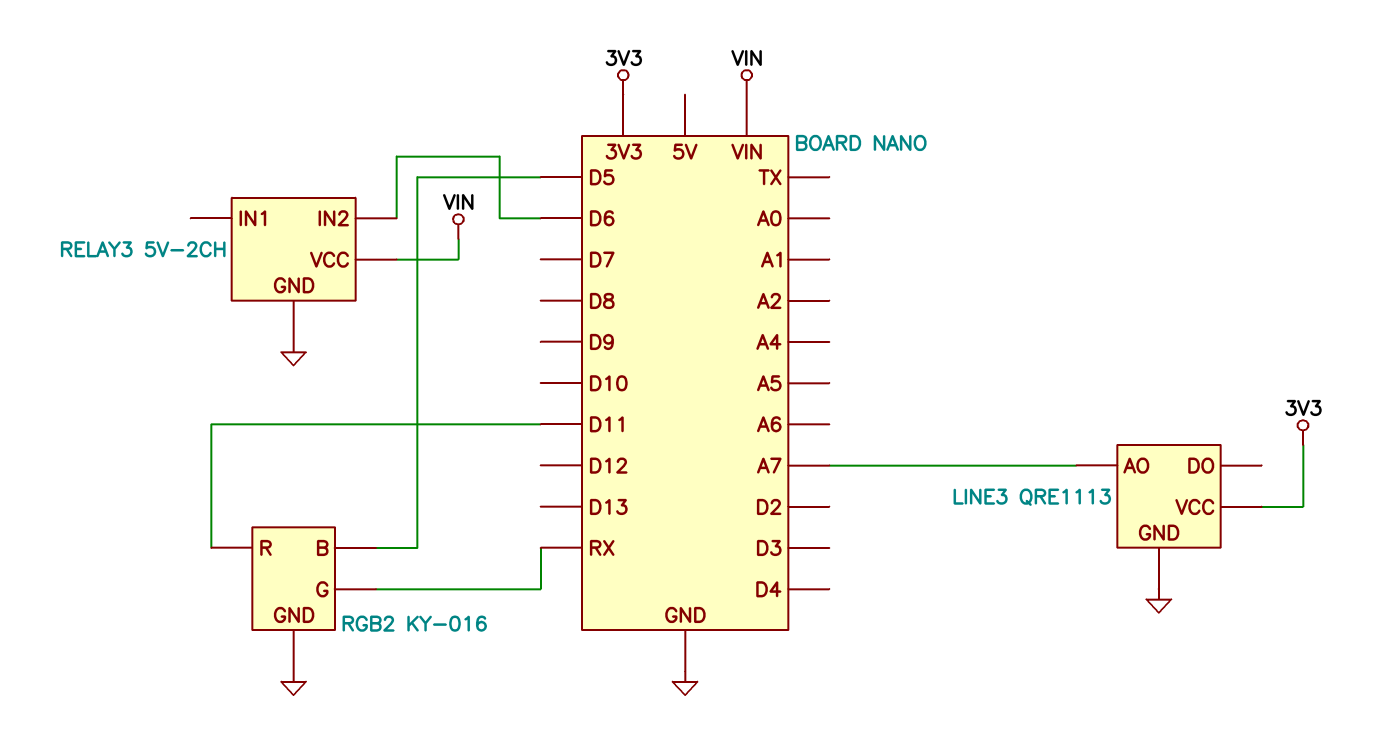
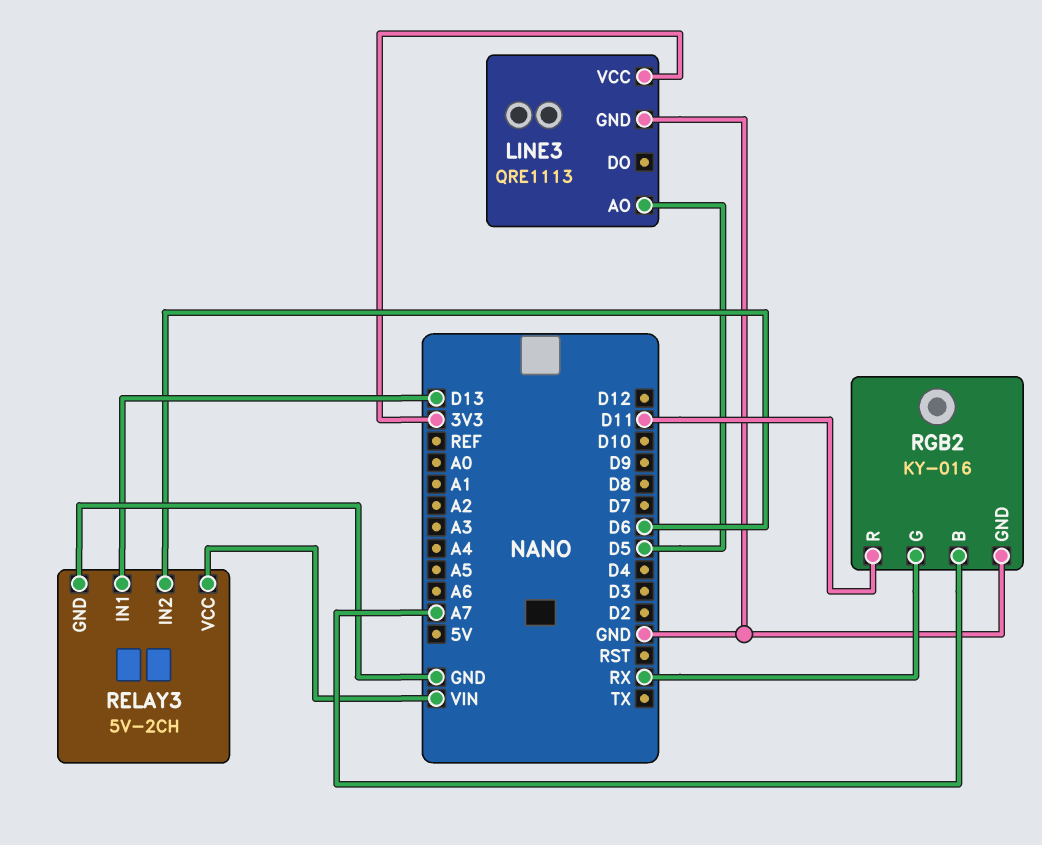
LINE3 pin AO: A7 -> D5
RELAY3 pin IN1: none -> D13
RGB2 pin B: D5 -> A7

